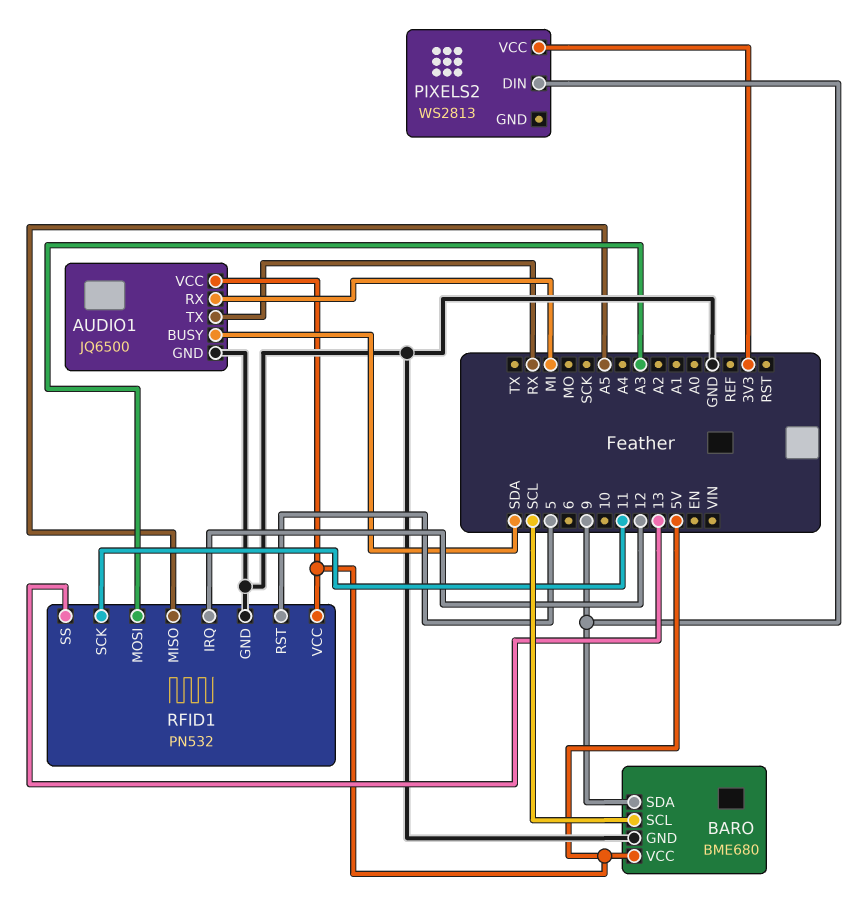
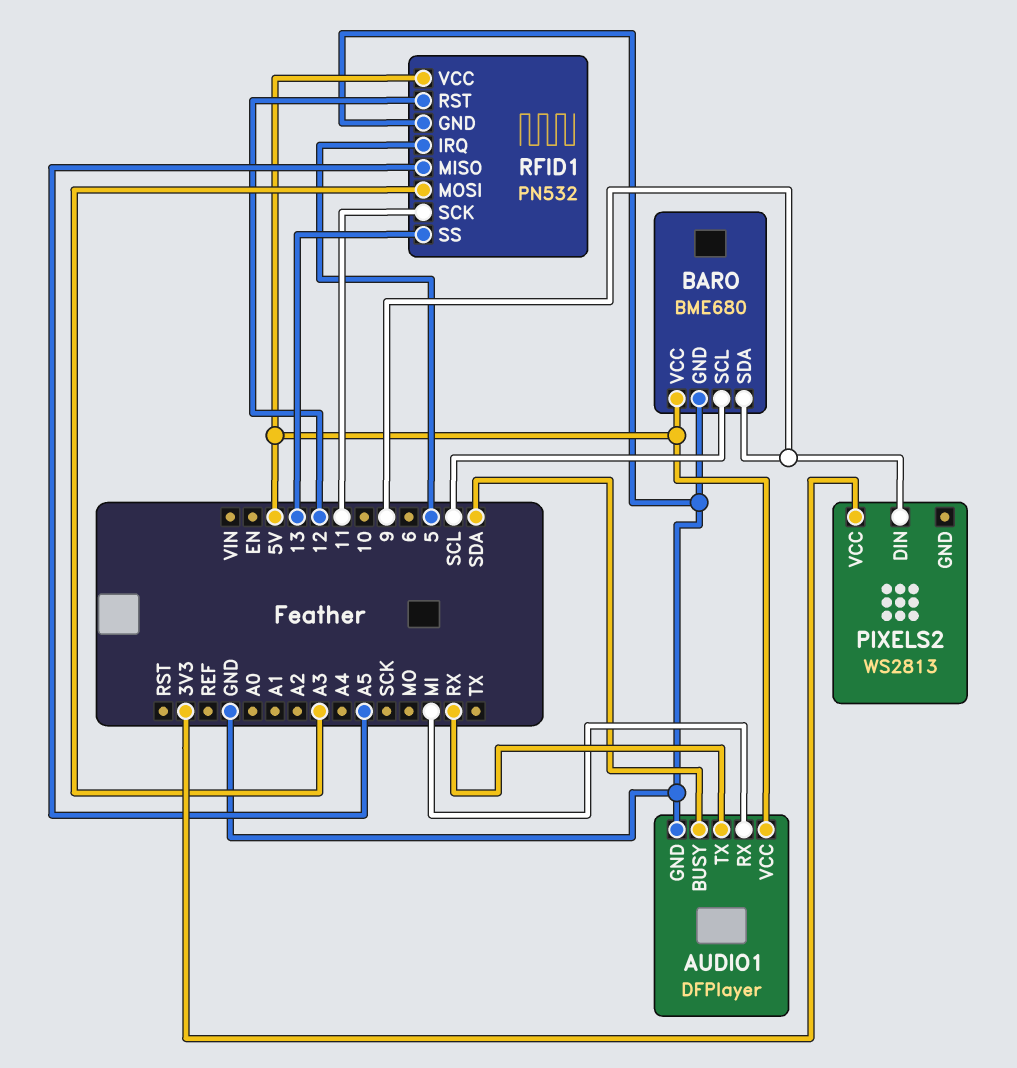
AUDIO1: JQ6500 -> DFPlayer
RFID1 pin IRQ: 12 -> 5
RFID1 pin RST: 5 -> 12

